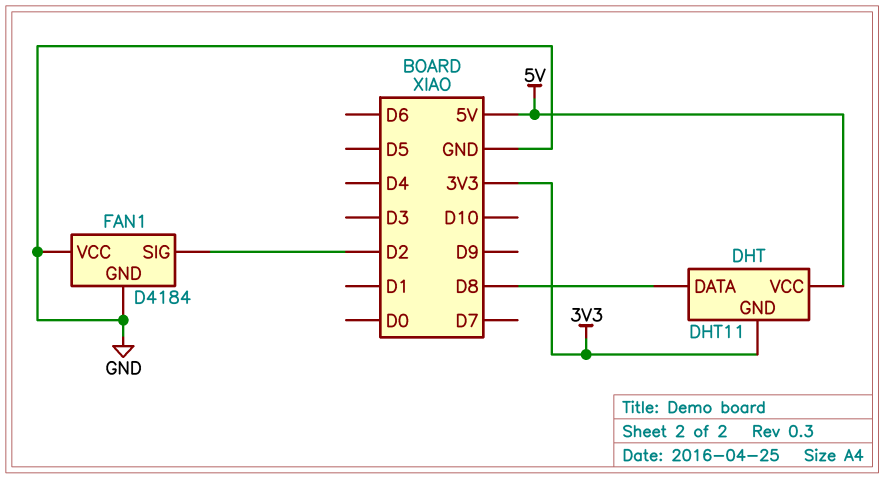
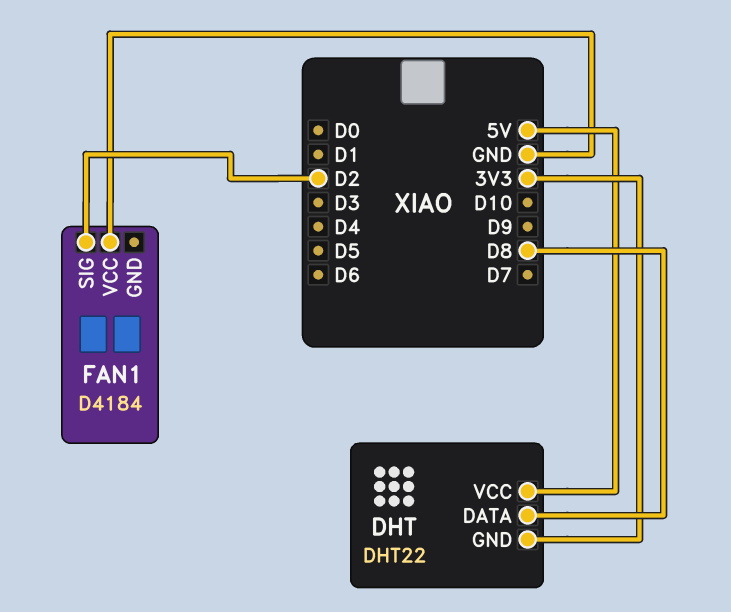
DHT: DHT11 -> DHT22
FAN1 pin GND: GND -> none

